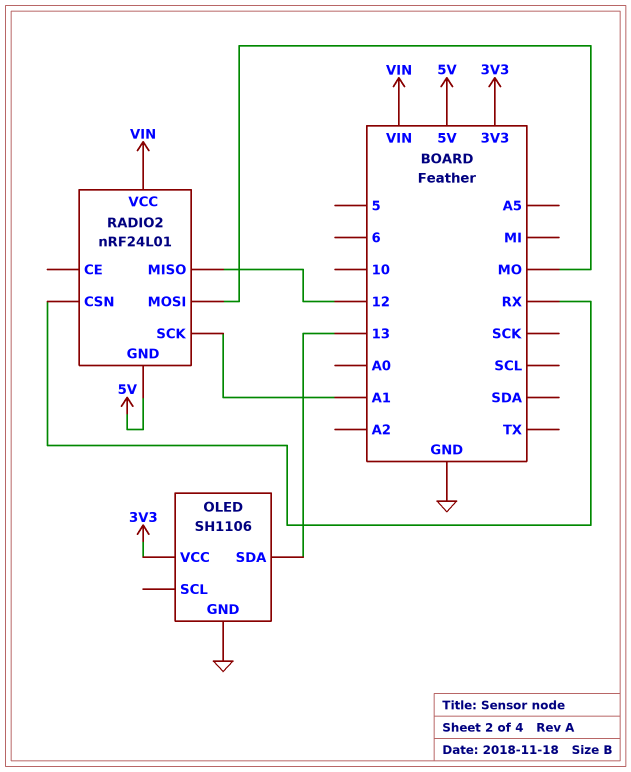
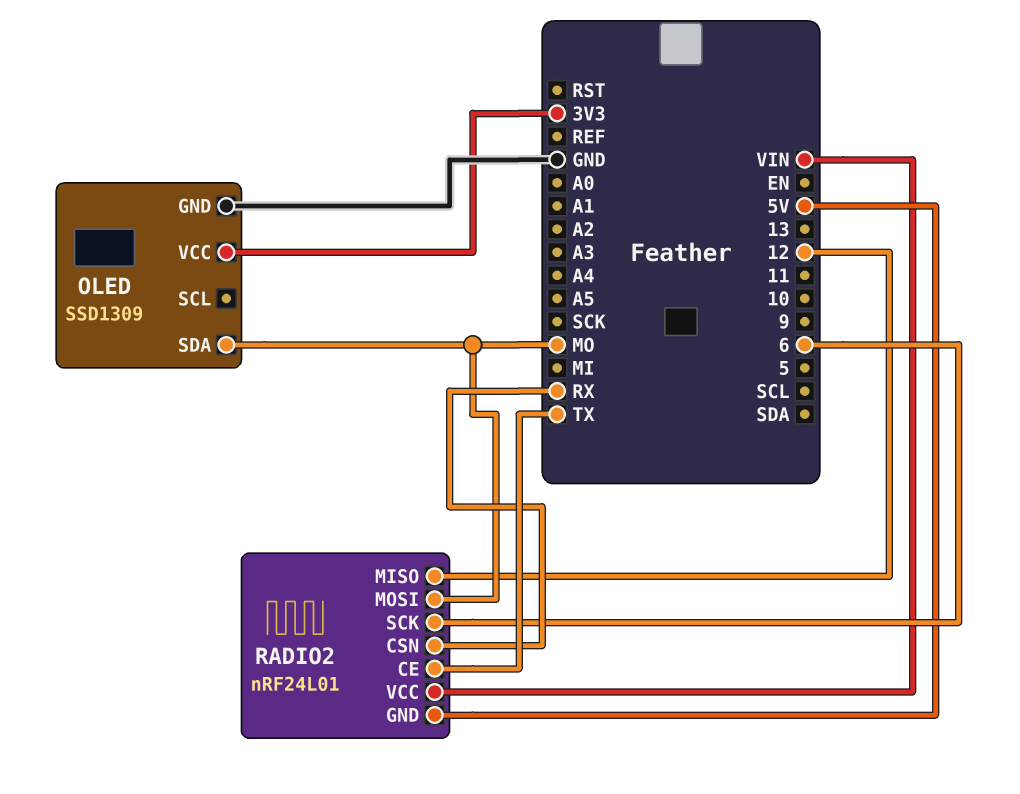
OLED: SH1106 -> SSD1309
OLED pin SDA: 13 -> MO
RADIO2 pin CE: none -> TX
RADIO2 pin SCK: A1 -> 6

